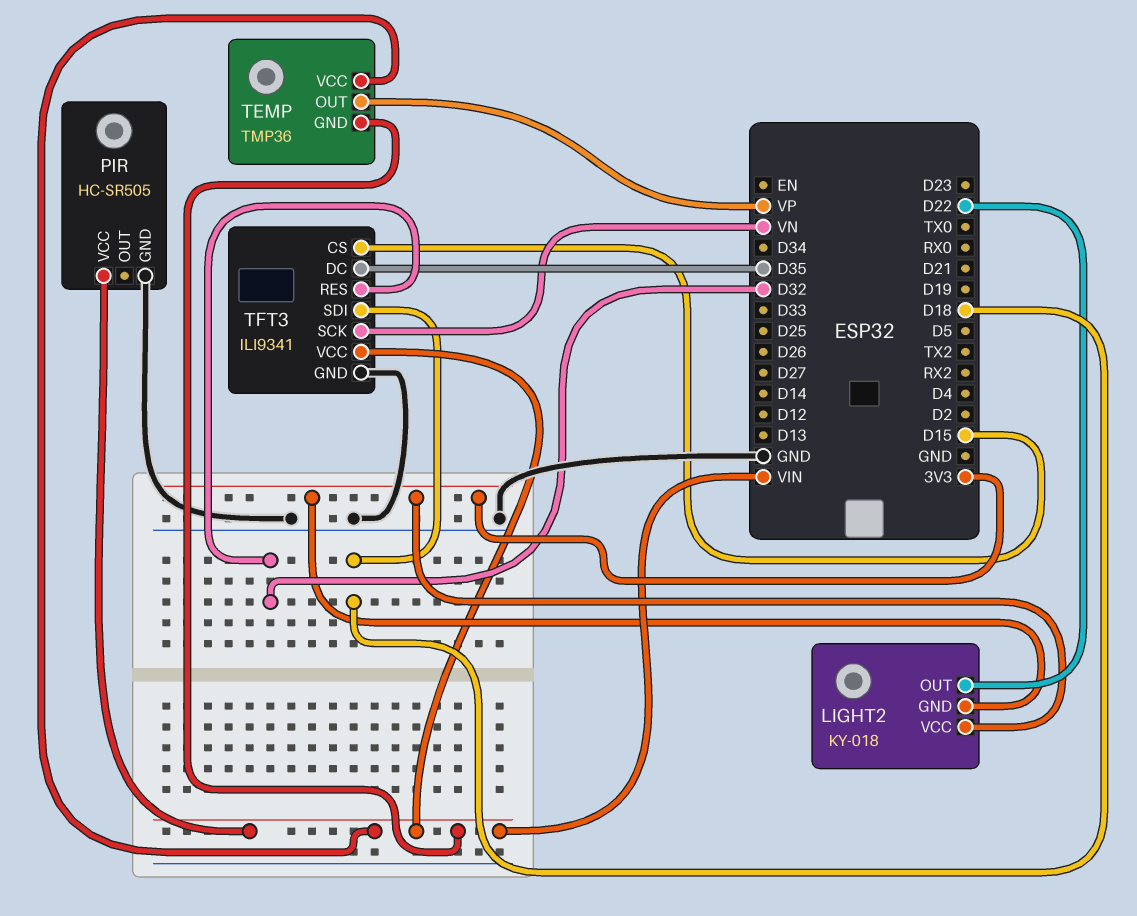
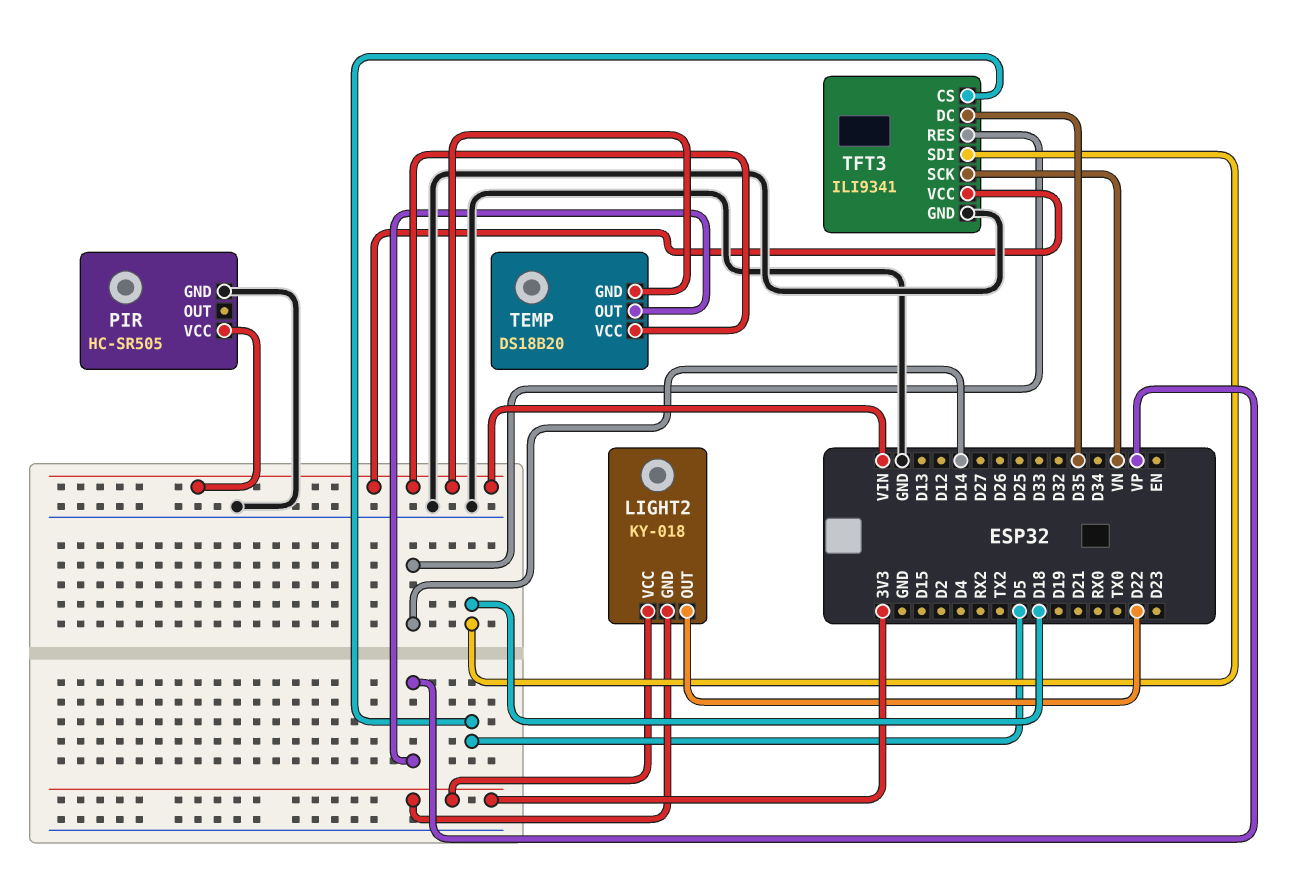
TEMP: TMP36 -> DS18B20
TFT3 pin CS: D15 -> D5
TFT3 pin RES: D32 -> D14

